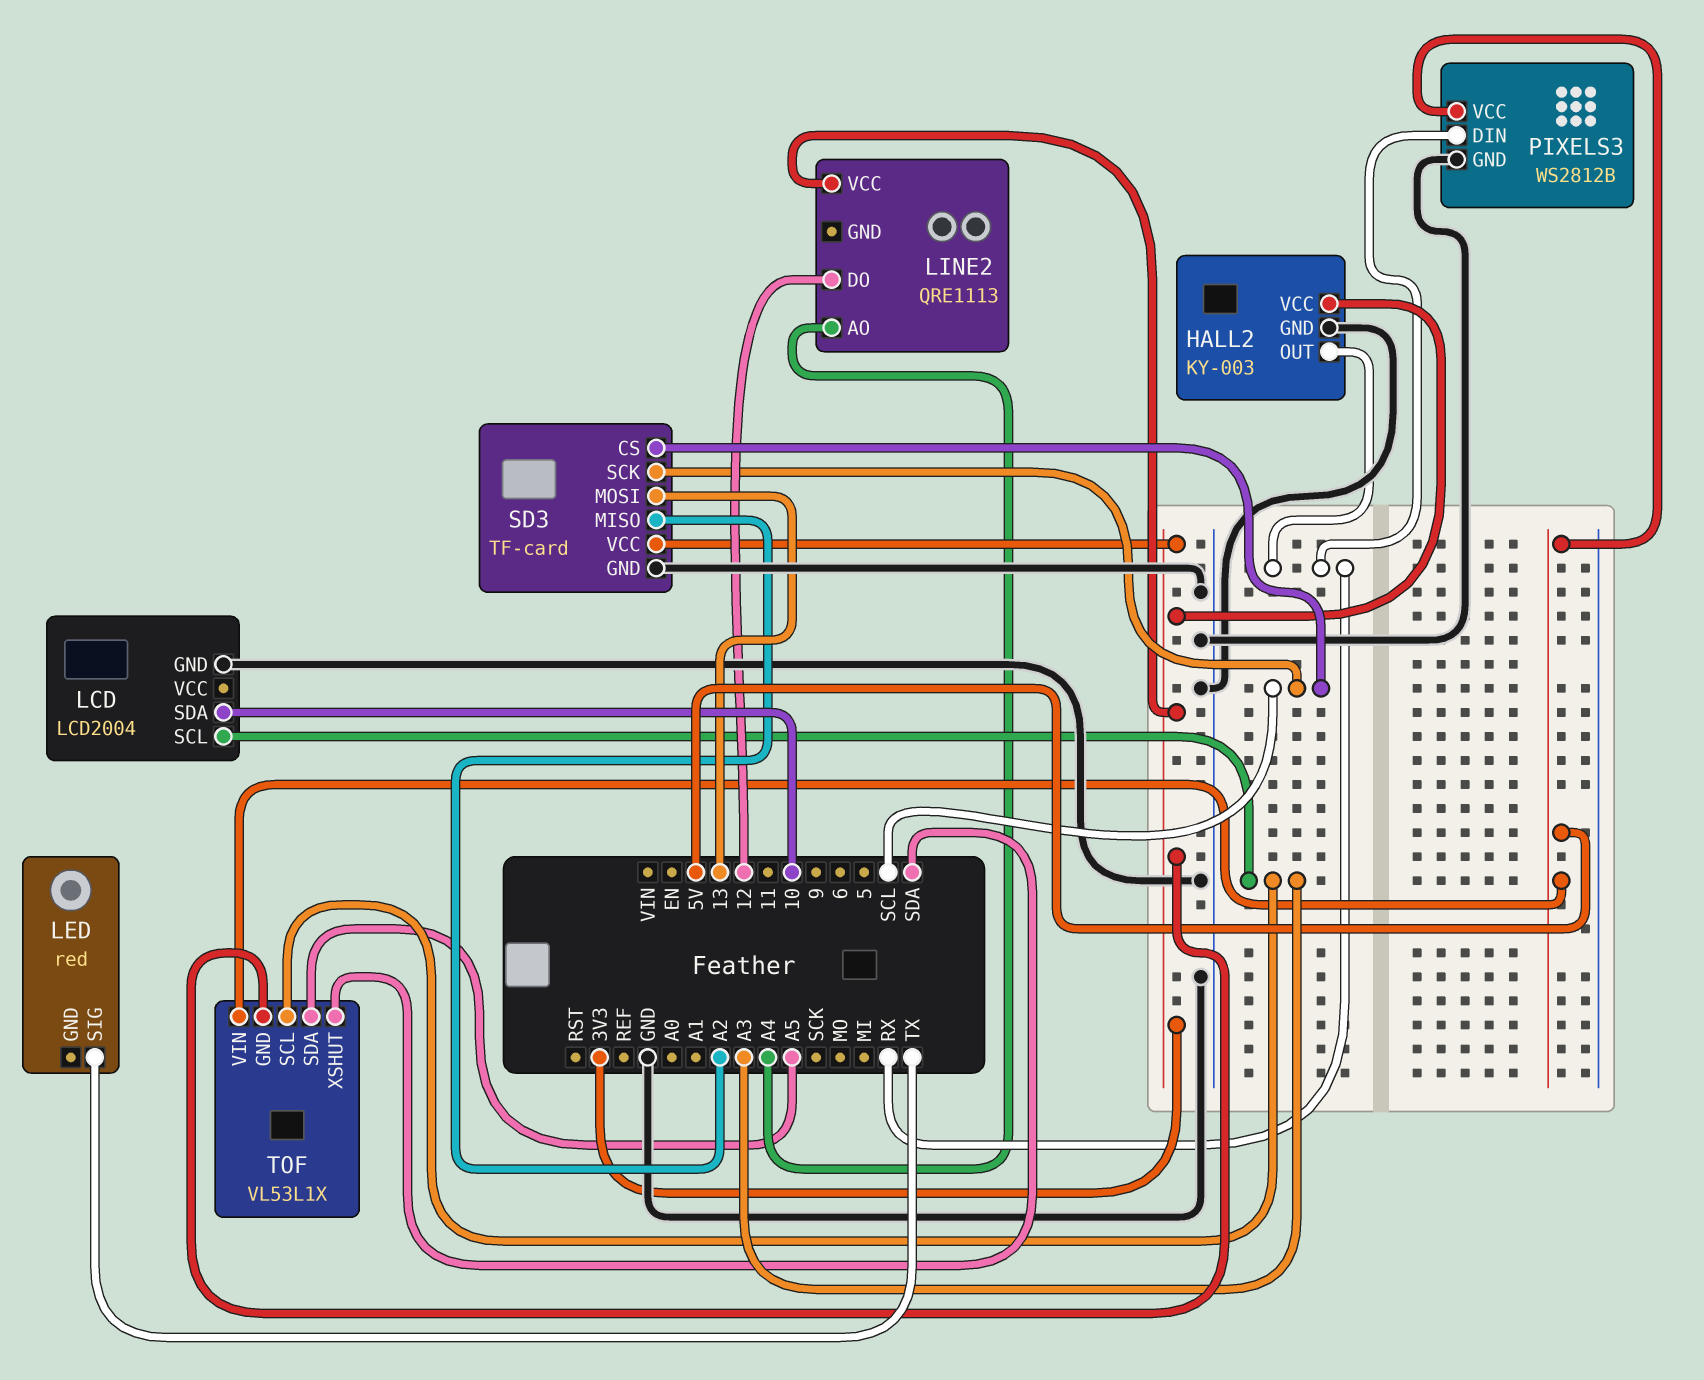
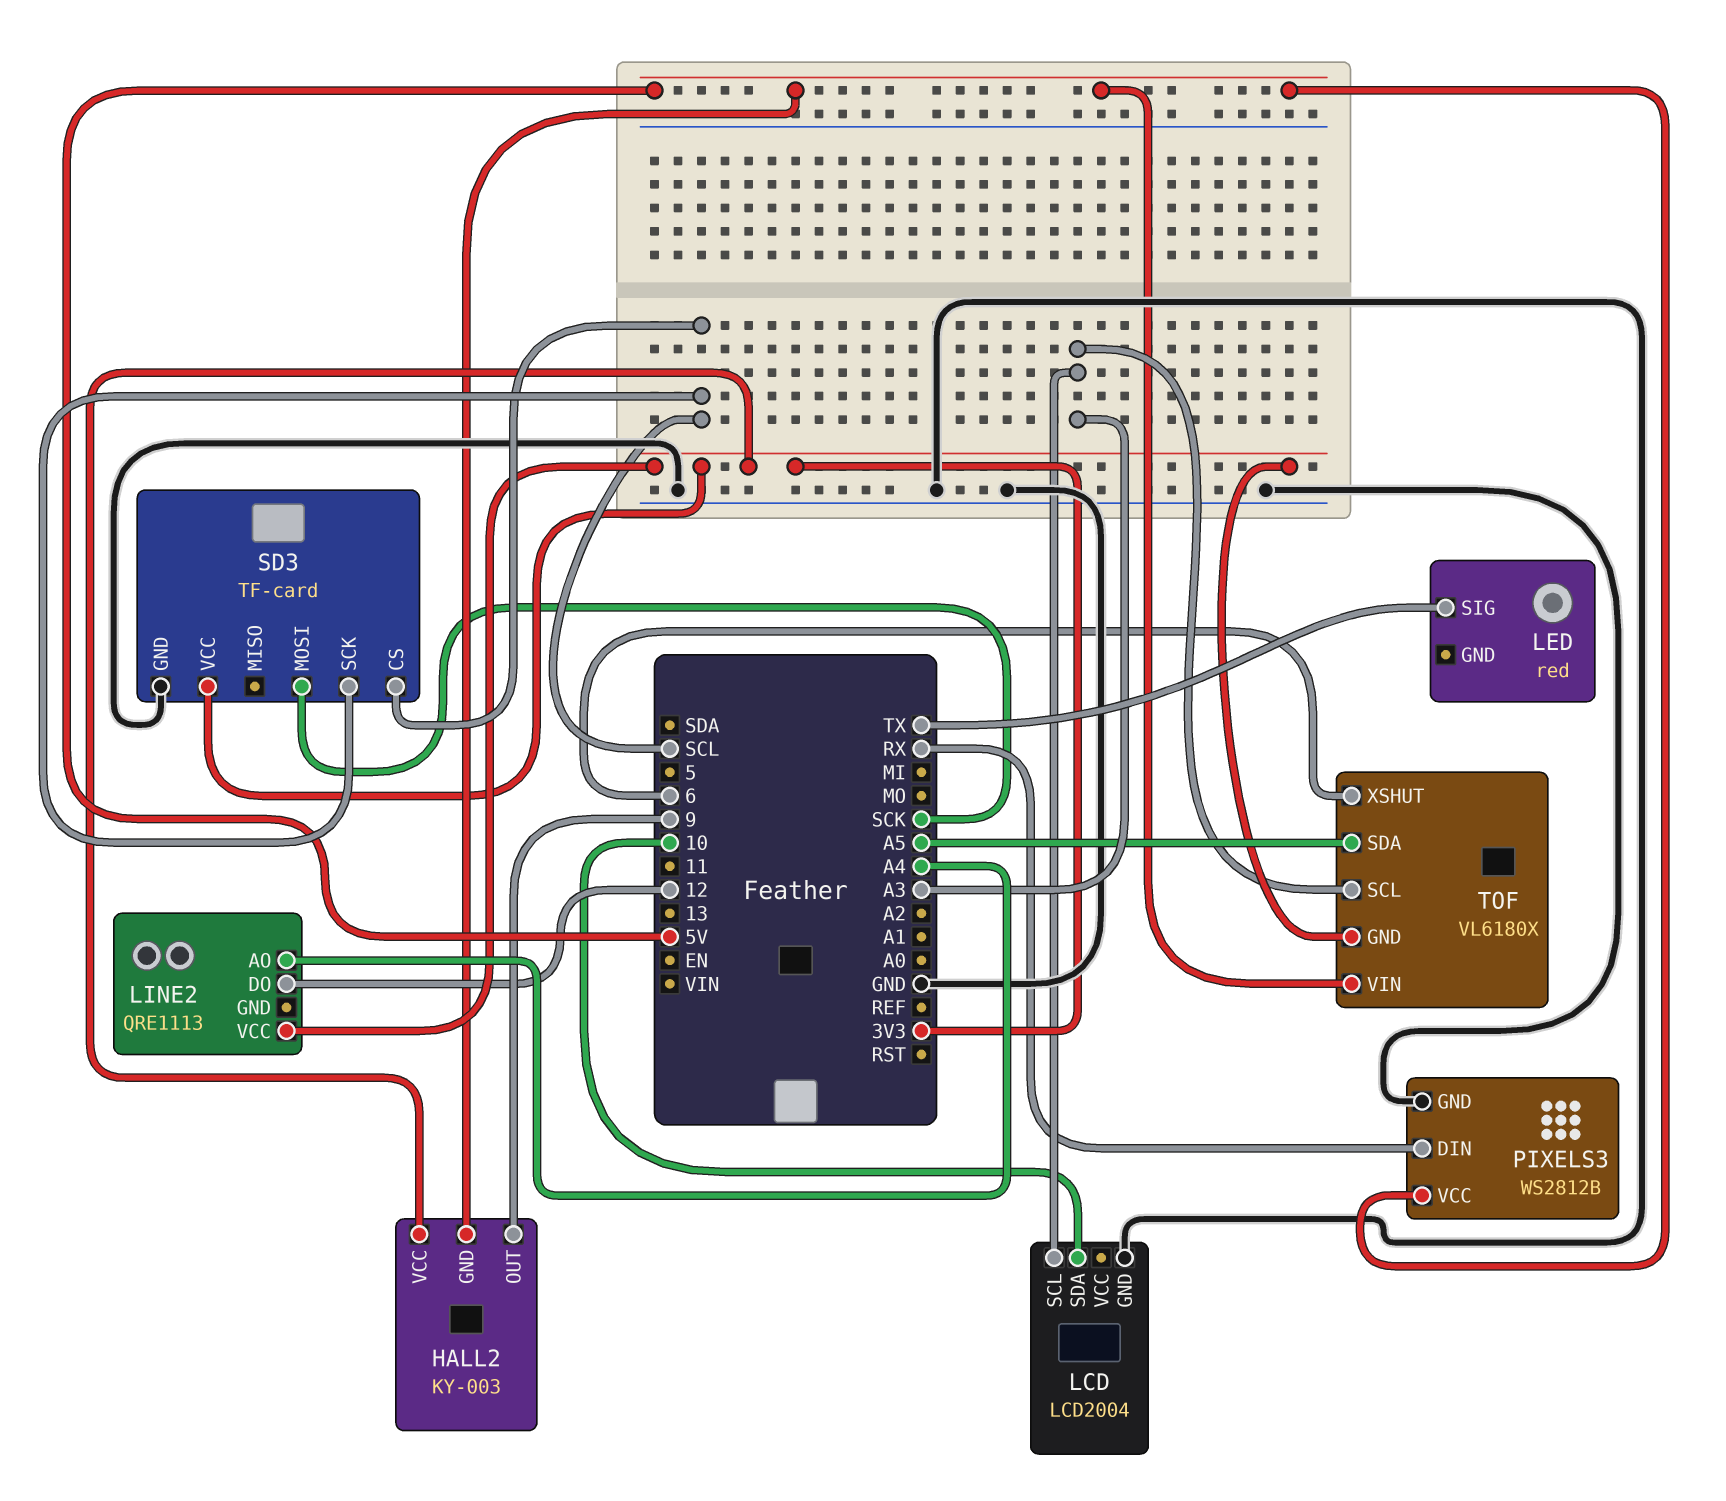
HALL2 pin GND: GND -> 5V
HALL2 pin OUT: RX -> 9
SD3 pin MISO: A2 -> none
SD3 pin MOSI: 13 -> SCK
TOF: VL53L1X -> VL6180X
TOF pin XSHUT: SDA -> 6

